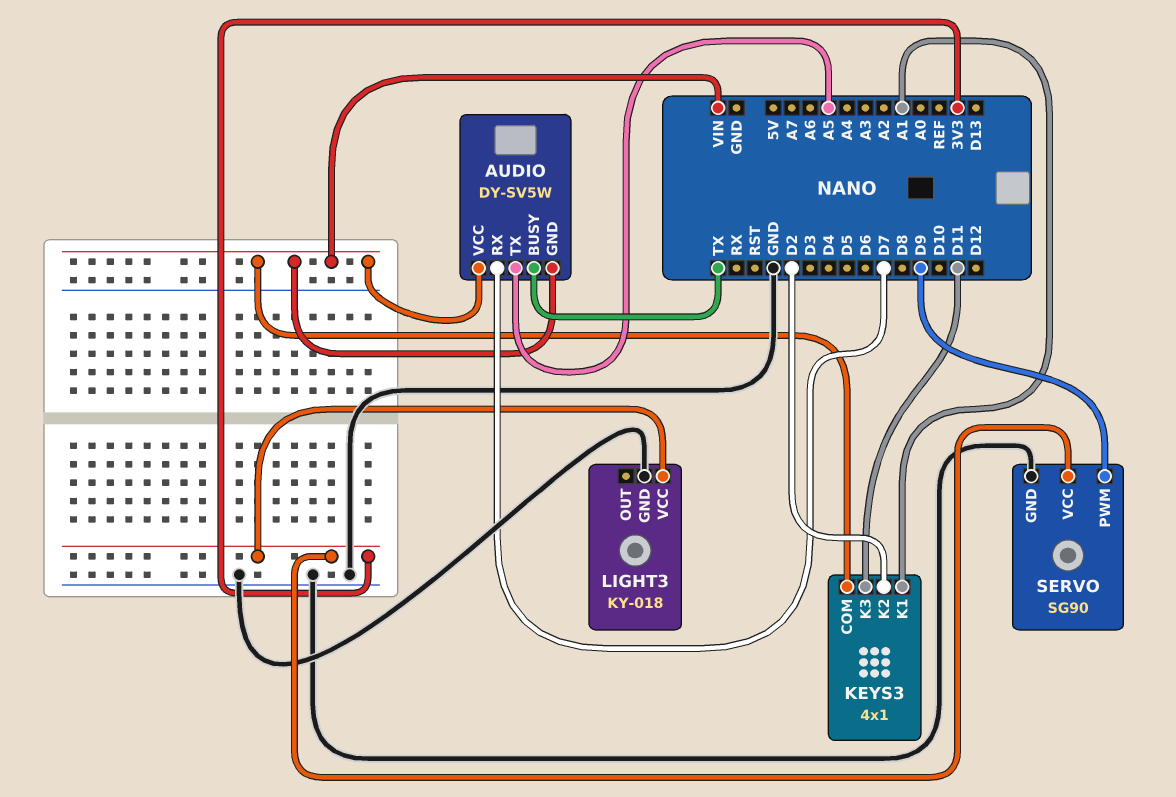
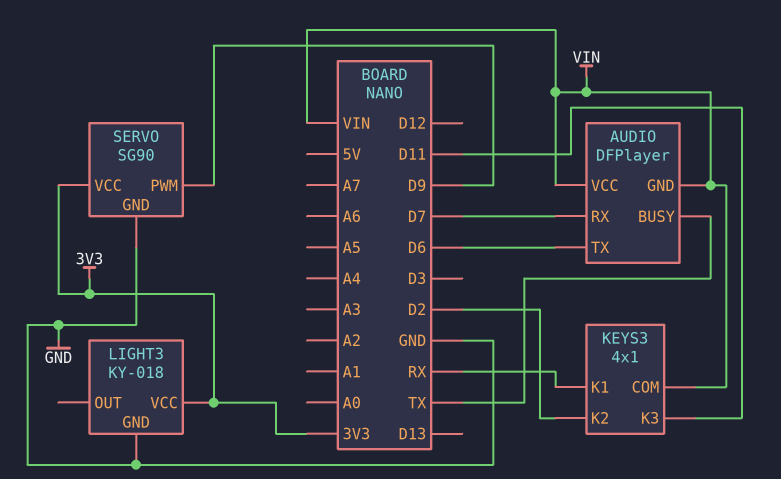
AUDIO: DY-SV5W -> DFPlayer
AUDIO pin TX: A5 -> D6
KEYS3 pin K1: A1 -> RX

